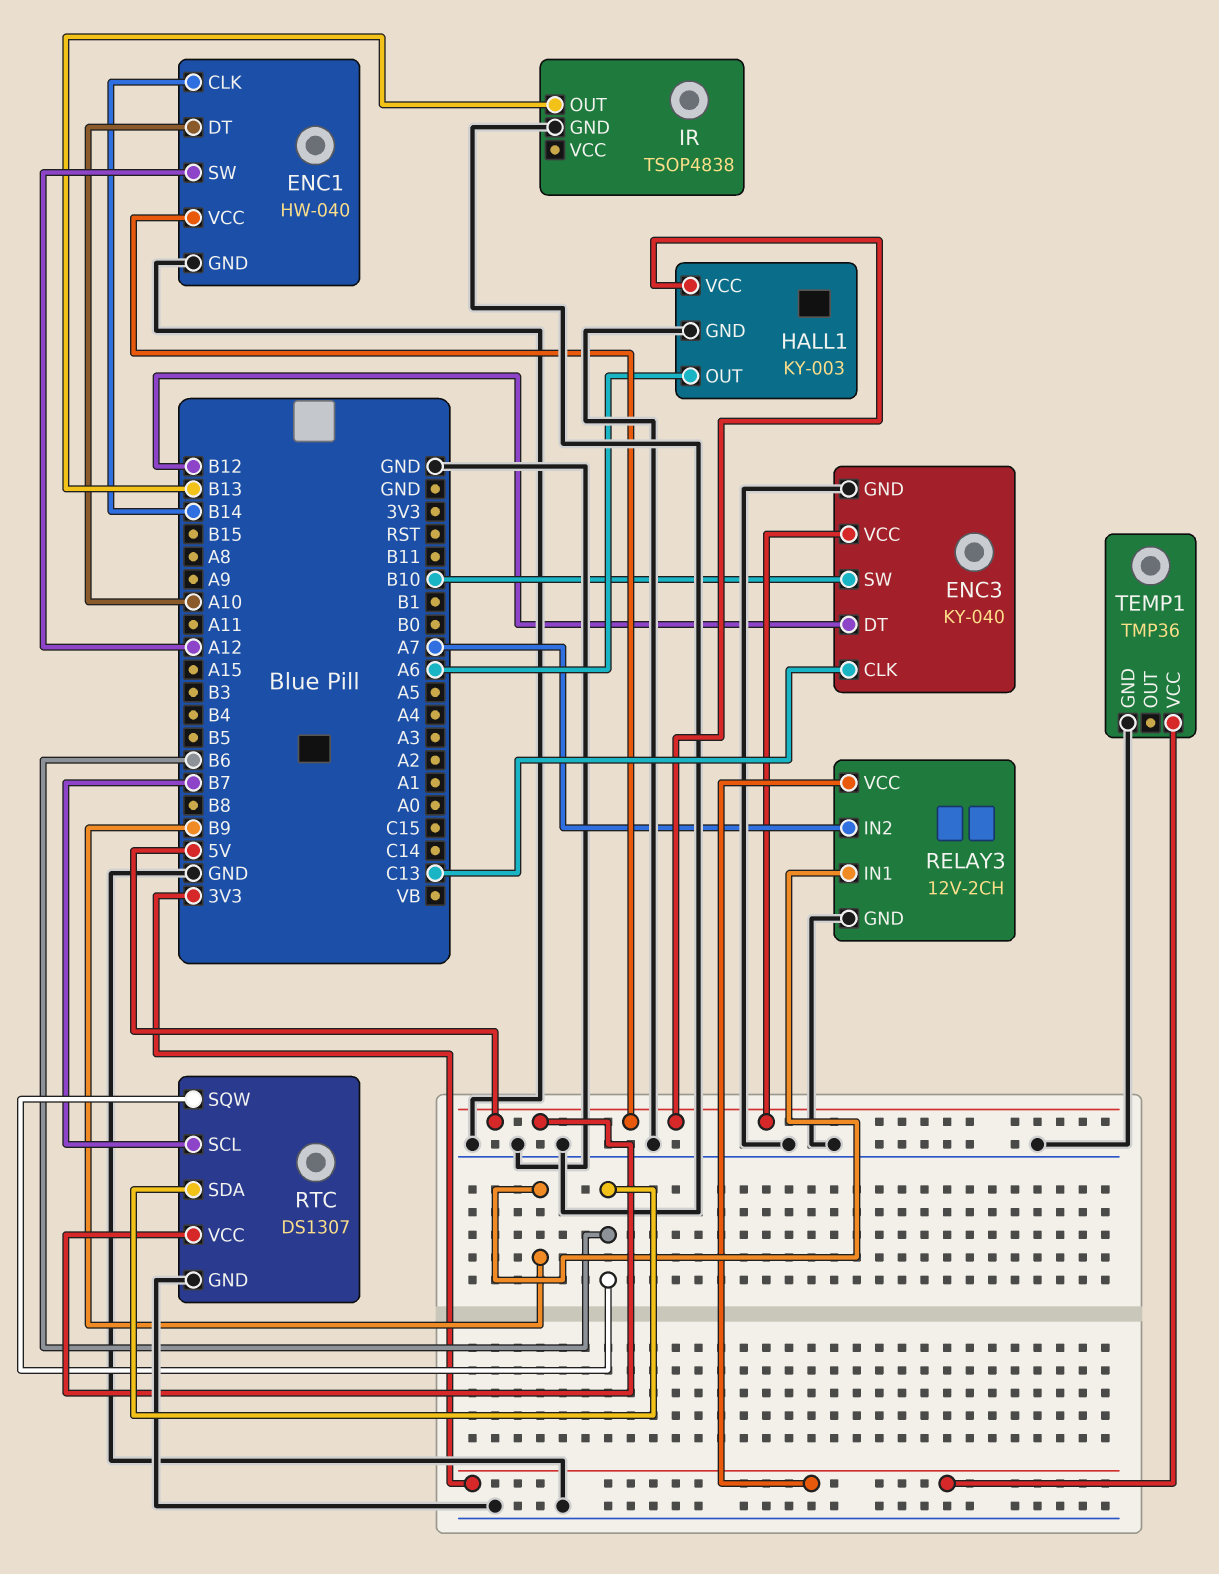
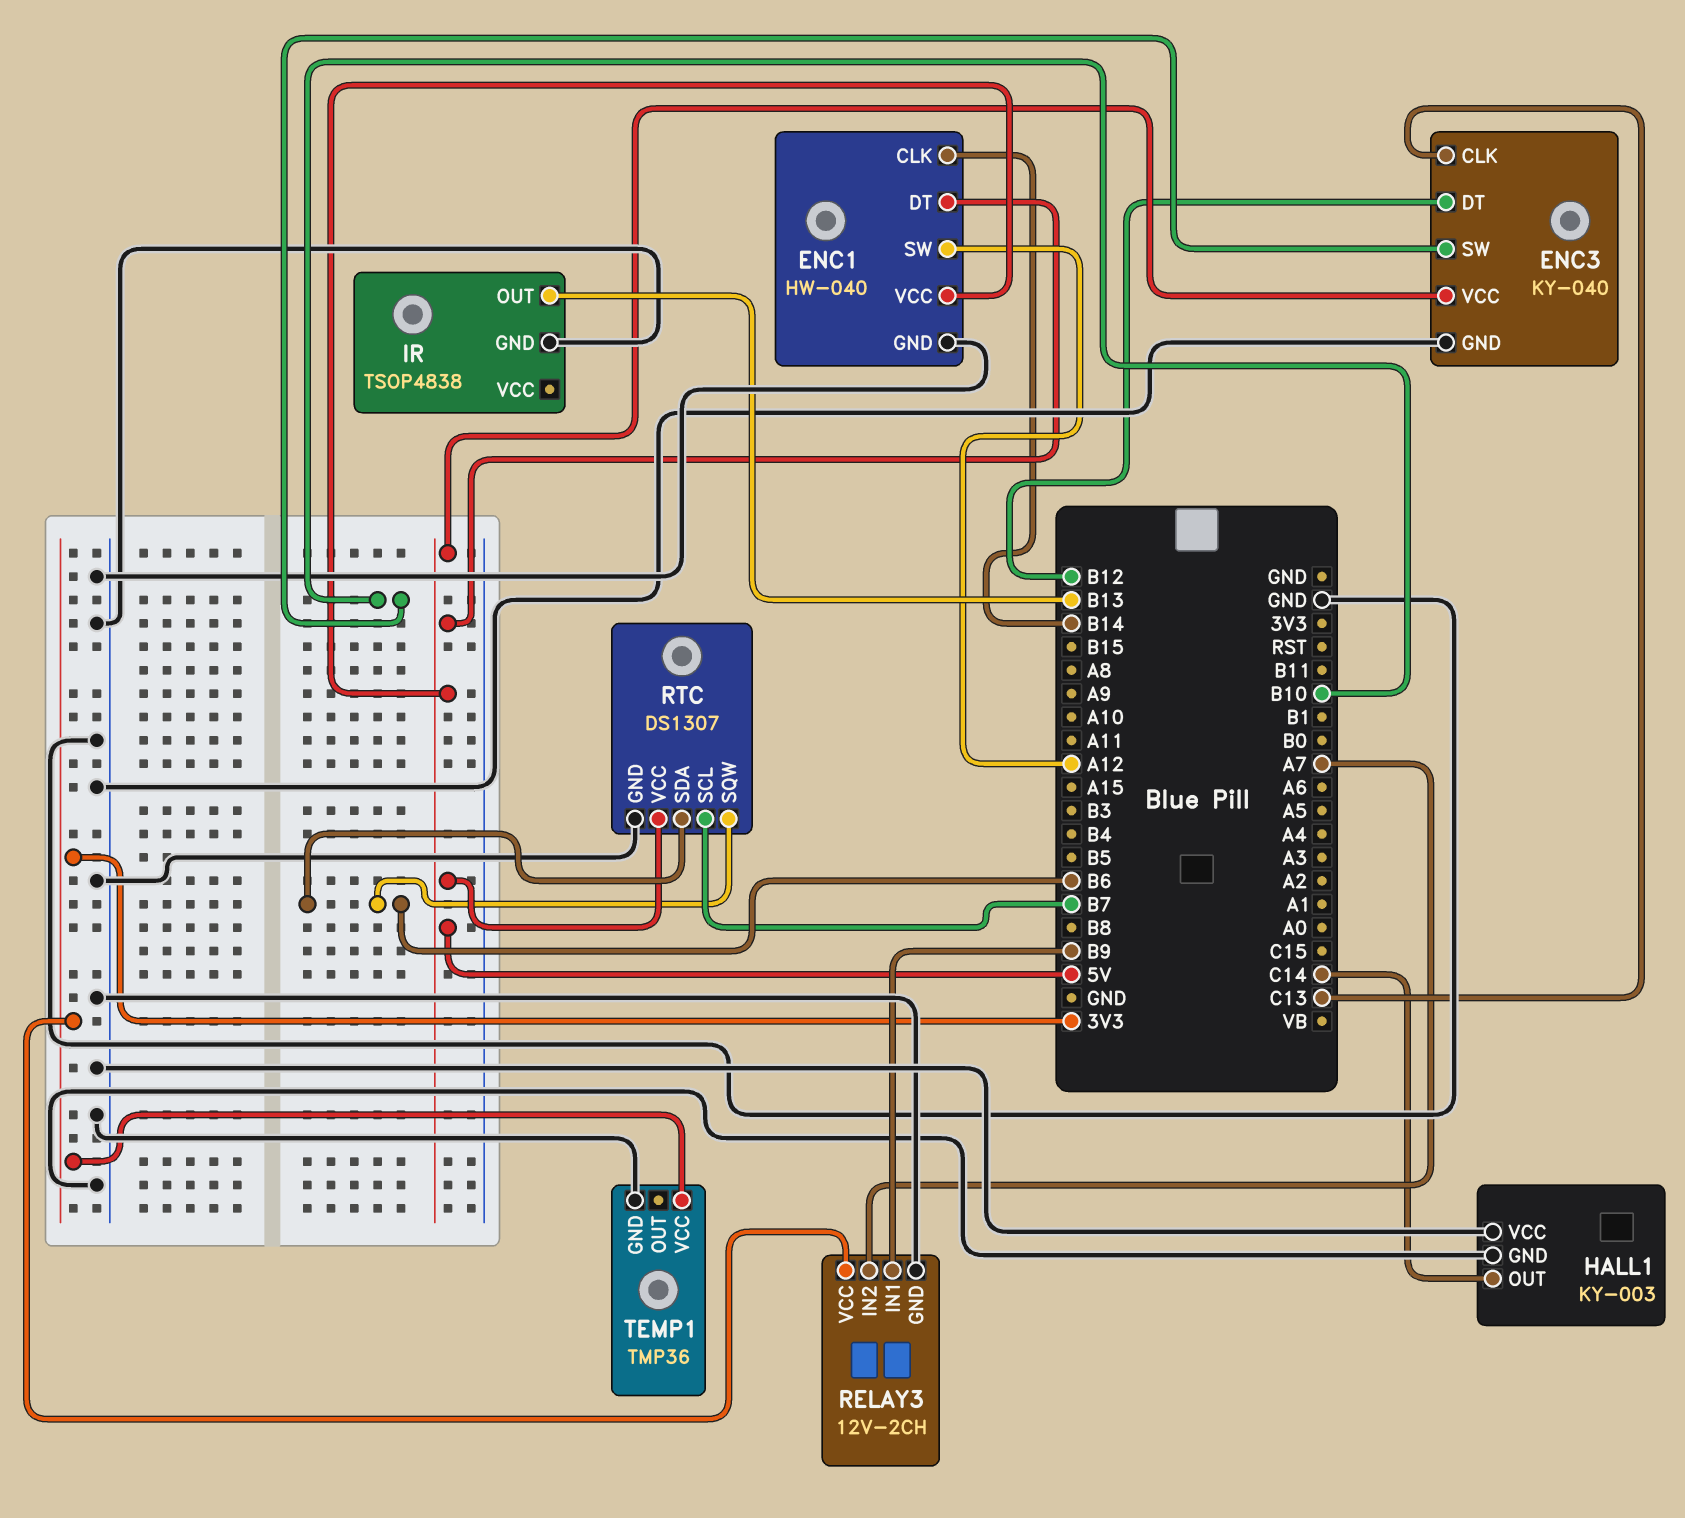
ENC1 pin DT: A10 -> 5V
HALL1 pin OUT: A6 -> C14
HALL1 pin VCC: 5V -> GND

